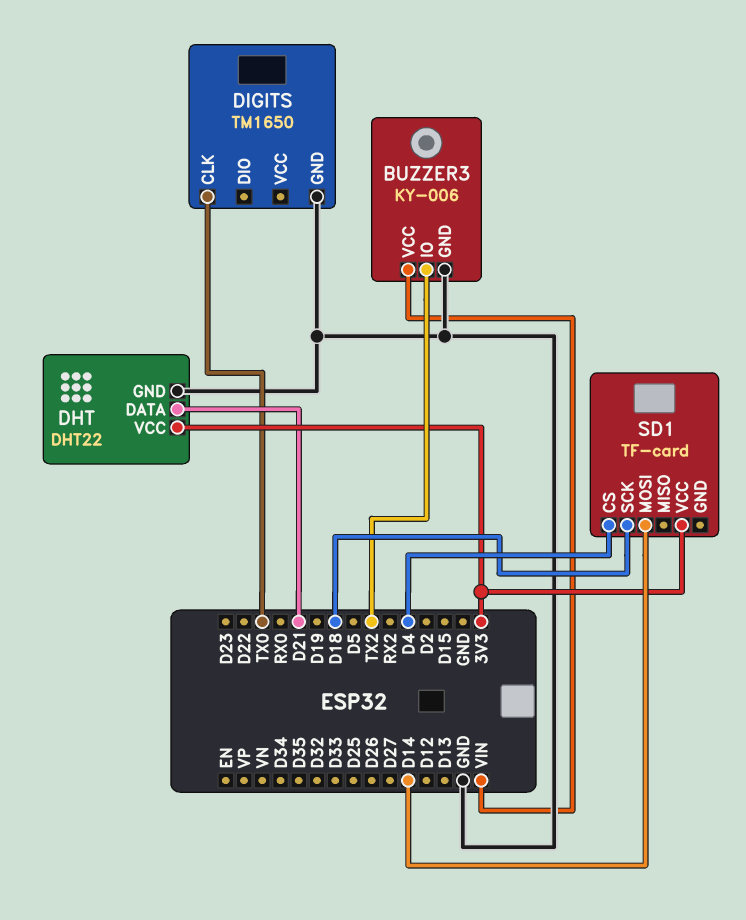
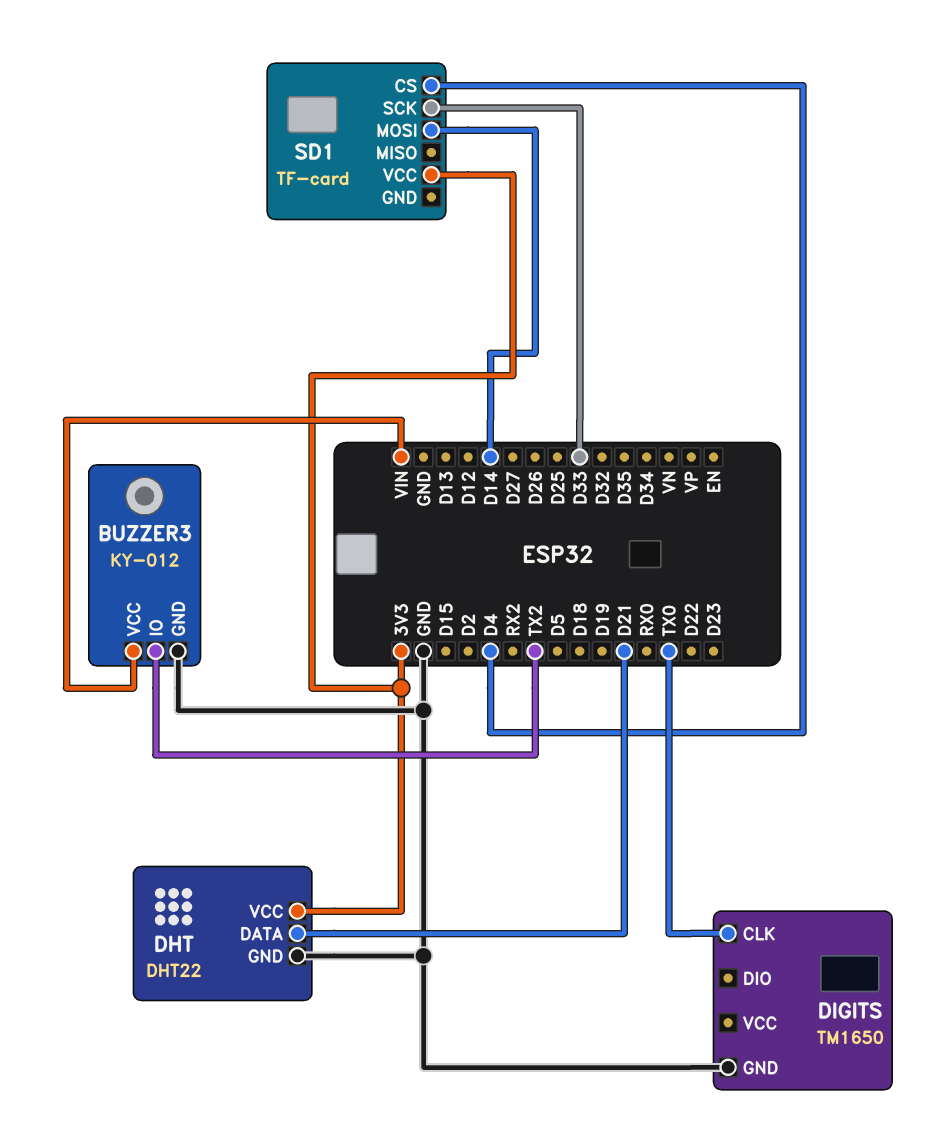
BUZZER3: KY-006 -> KY-012
SD1 pin SCK: D18 -> D33

